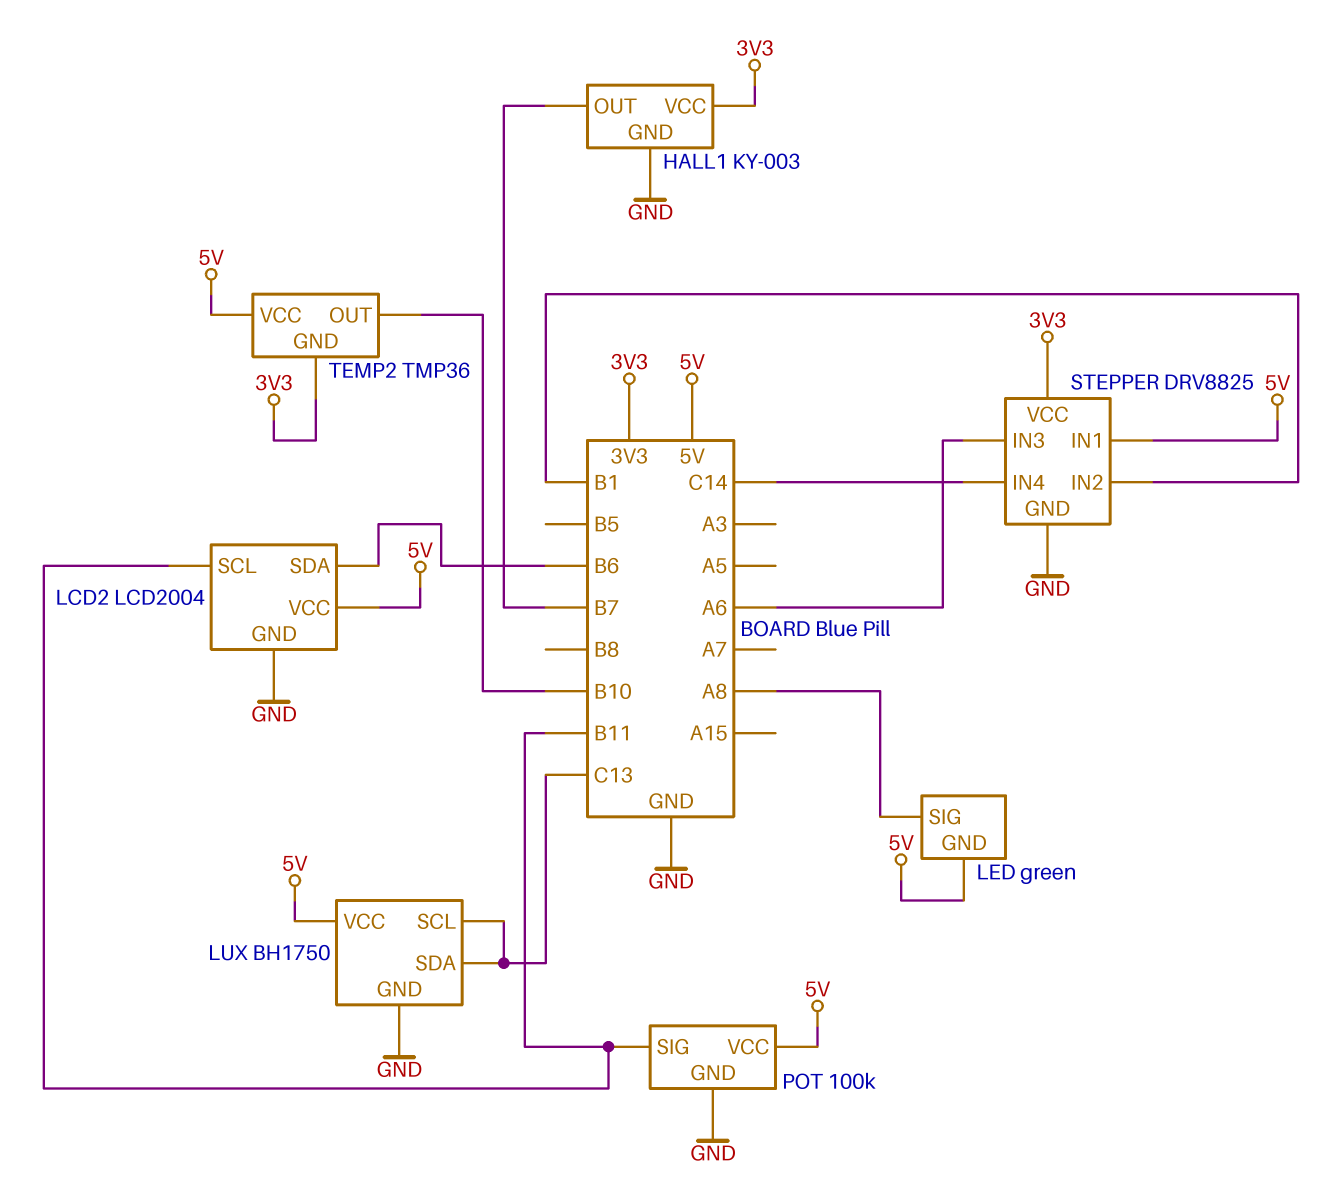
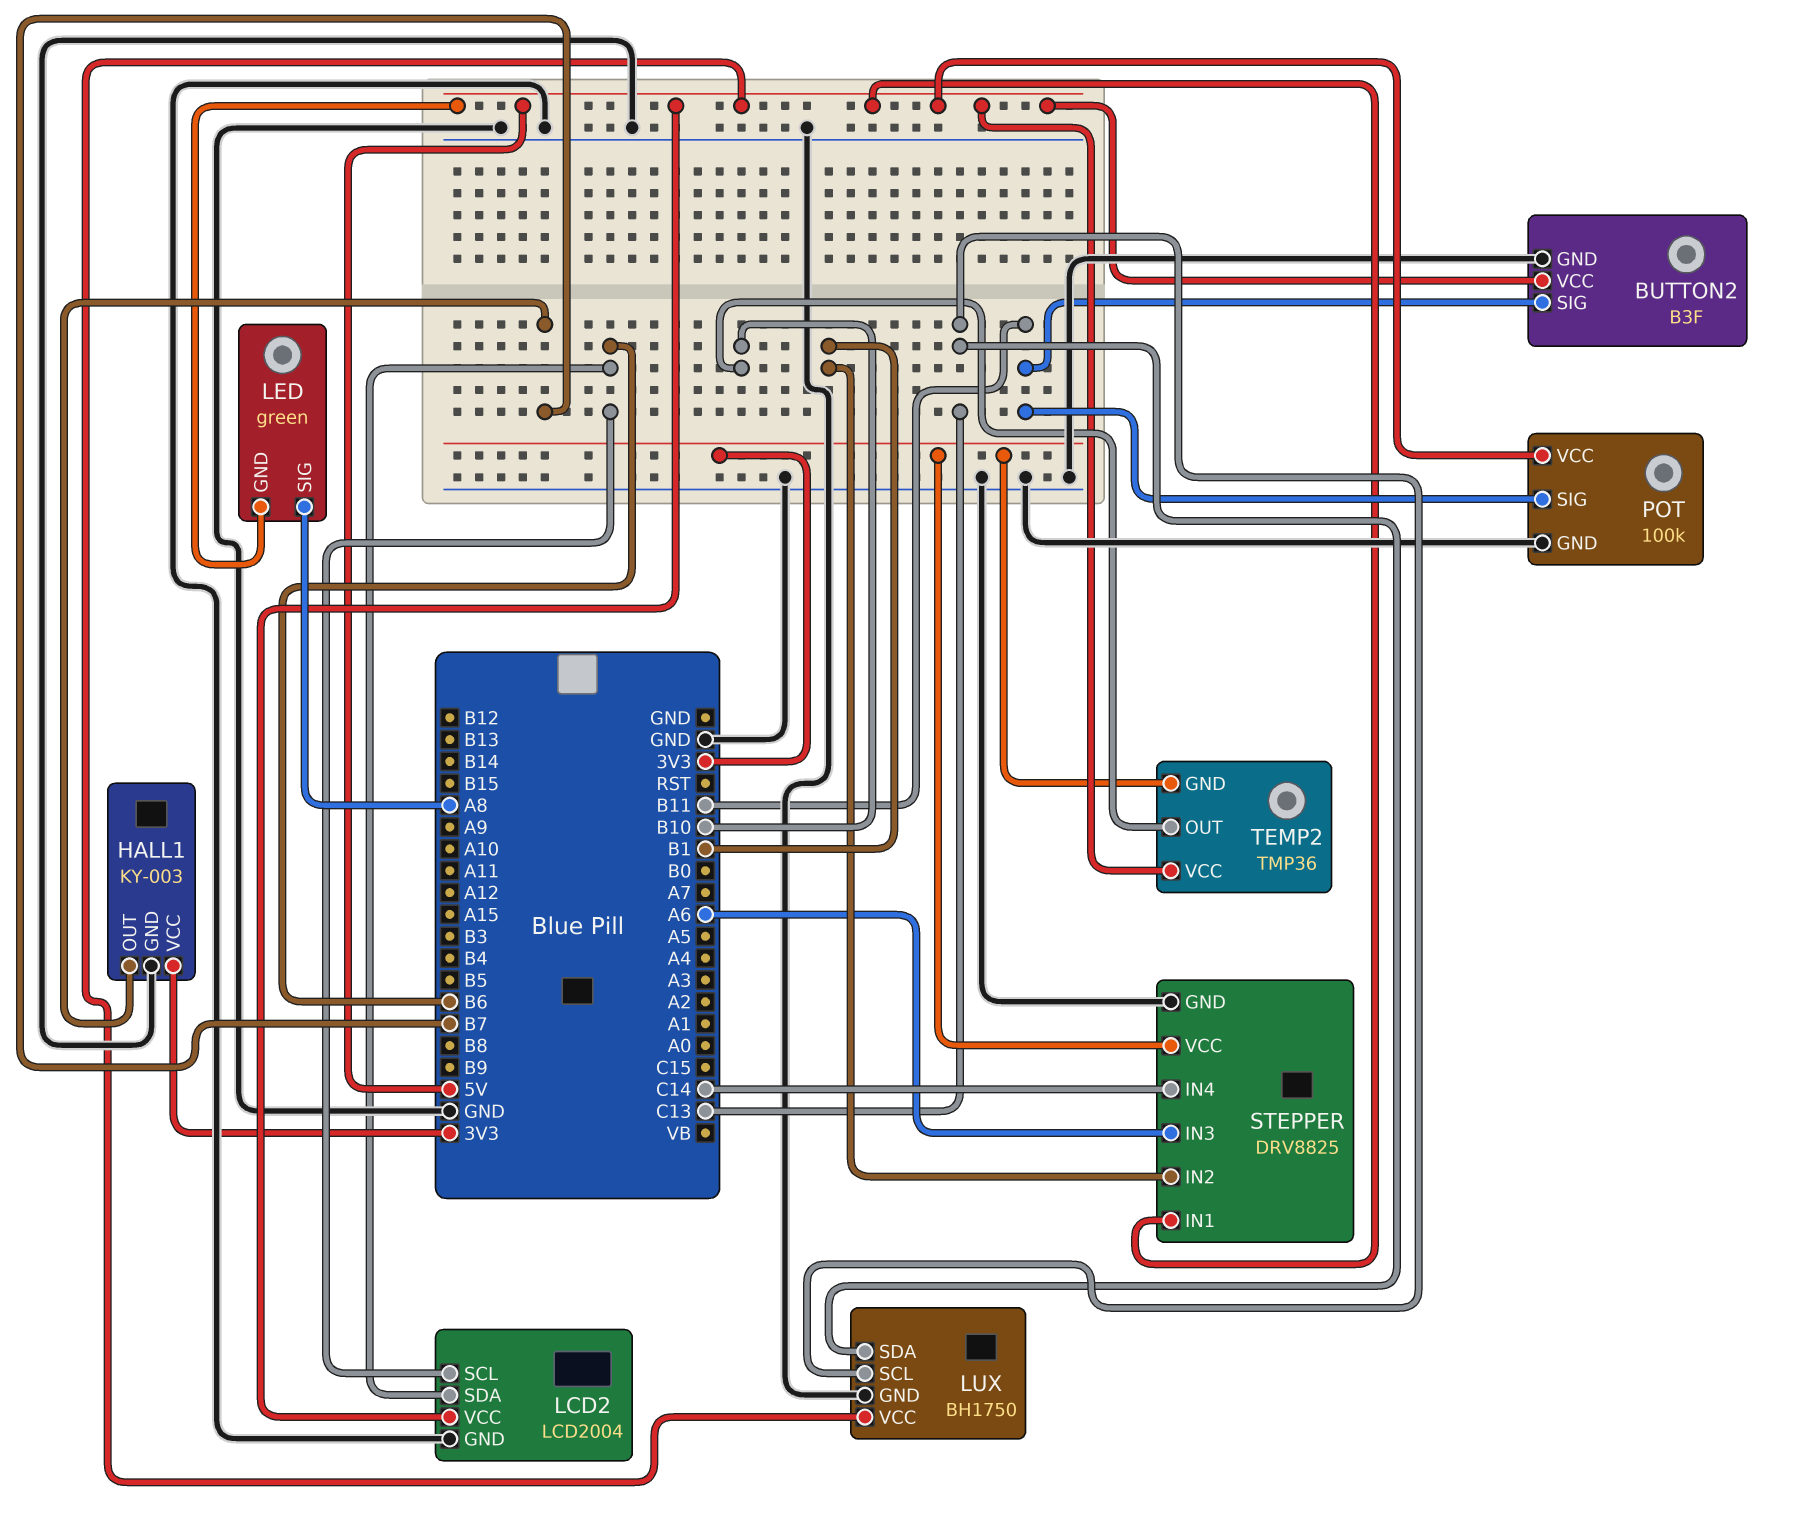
BUTTON2: none -> B3F
BUTTON2 pin GND: none -> GND
BUTTON2 pin SIG: none -> B11
BUTTON2 pin VCC: none -> 5V
LCD2 pin SCL: B11 -> B6

